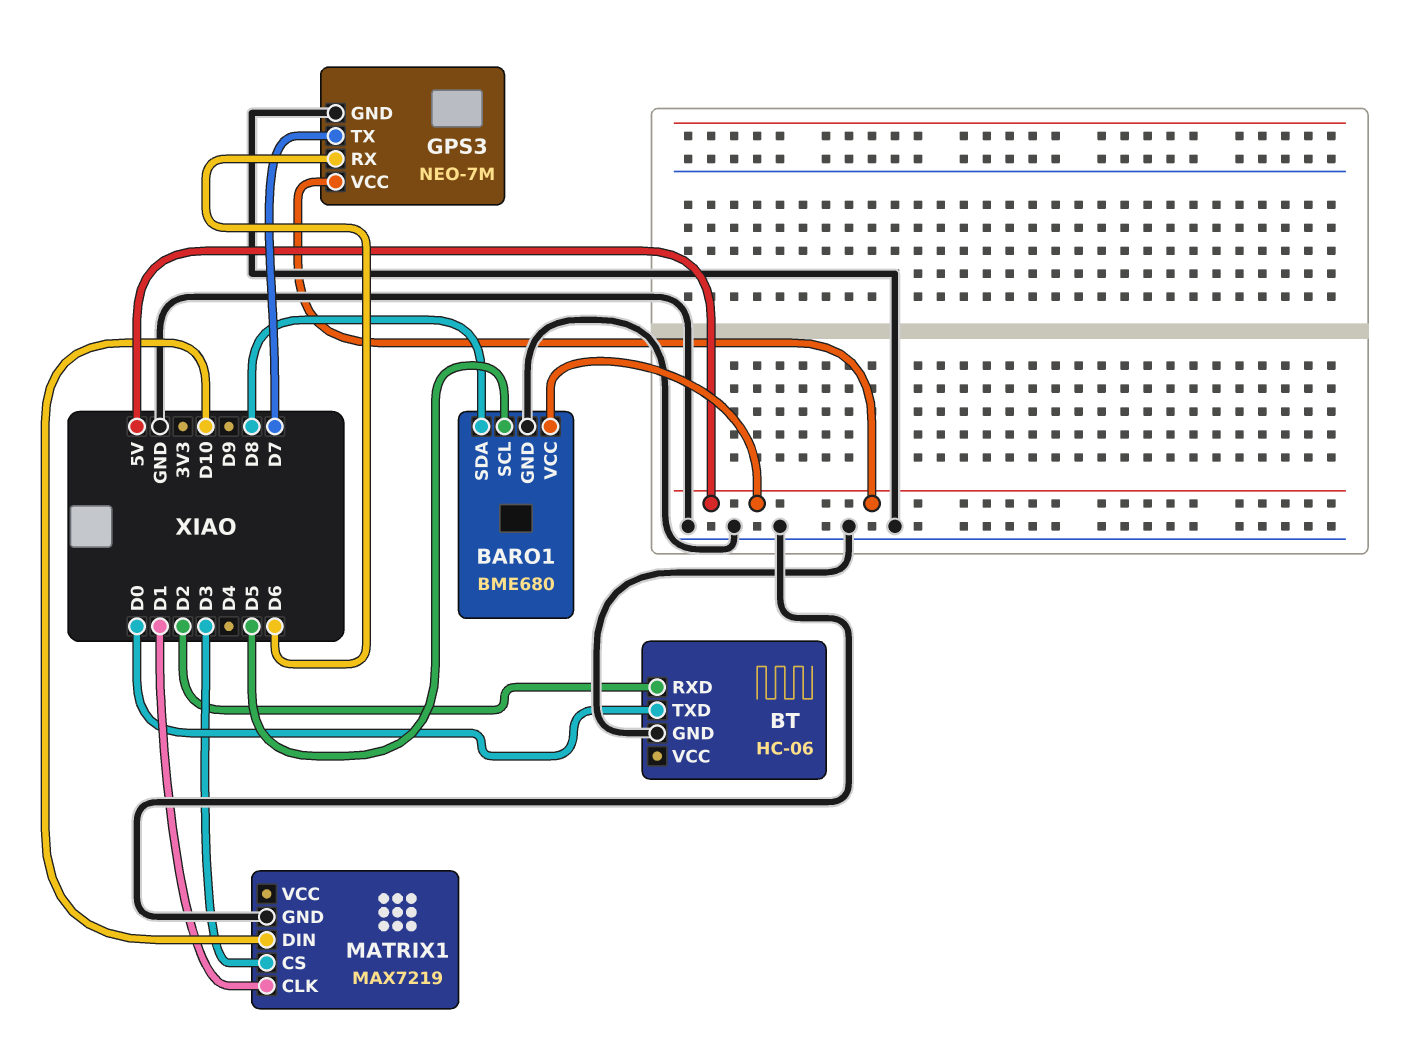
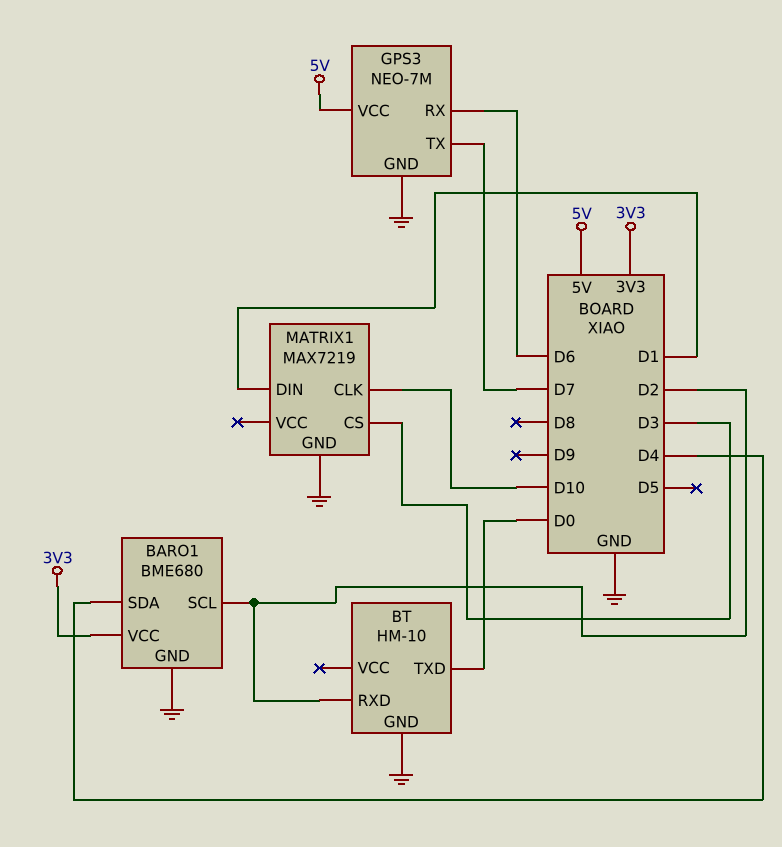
BARO1 pin SCL: D5 -> D2
BARO1 pin SDA: D8 -> D4
BARO1 pin VCC: 5V -> 3V3
BT: HC-06 -> HM-10
MATRIX1 pin CLK: D1 -> D10
MATRIX1 pin DIN: D10 -> D1

